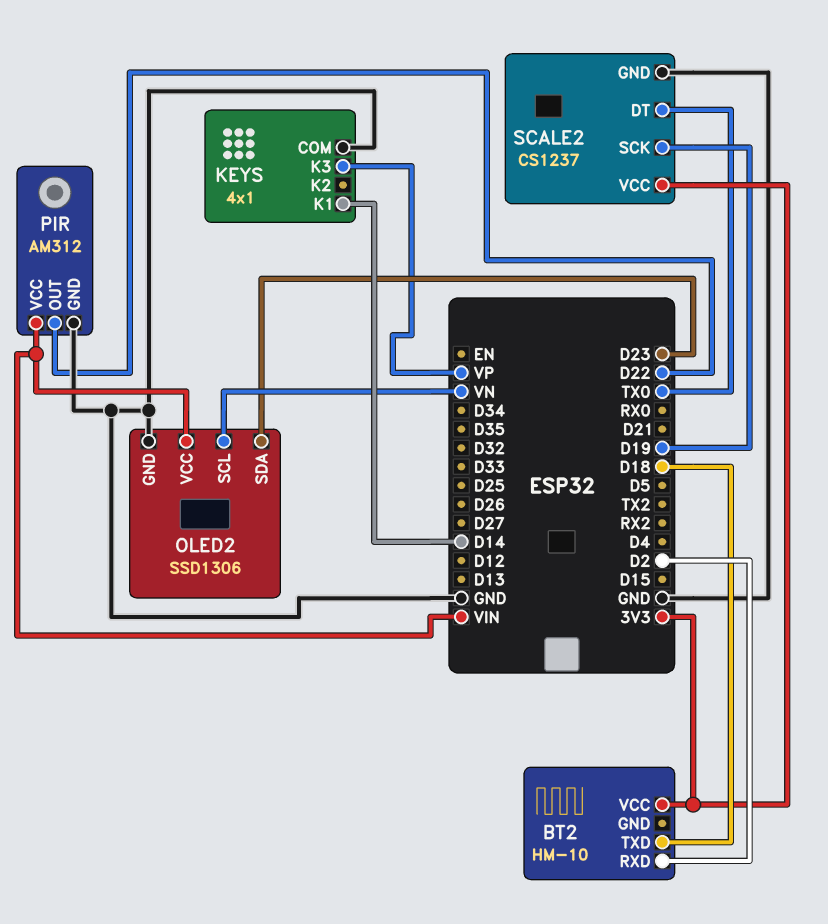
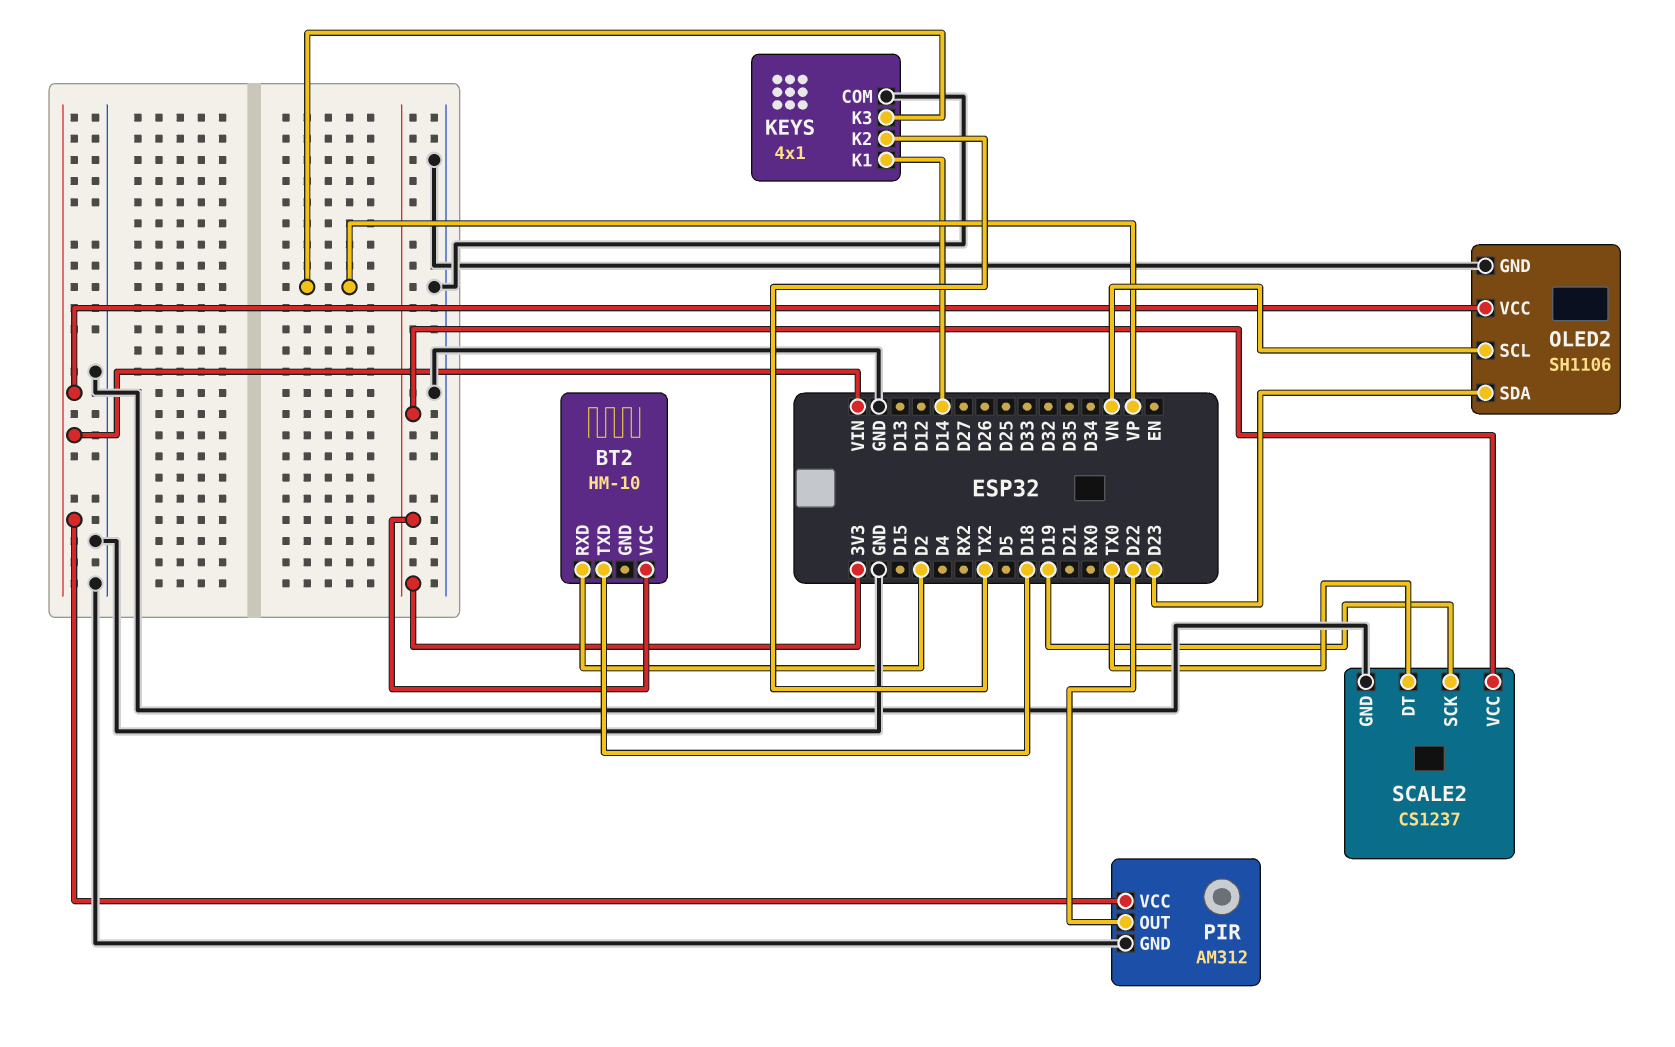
KEYS pin K2: none -> TX2
OLED2: SSD1306 -> SH1106

